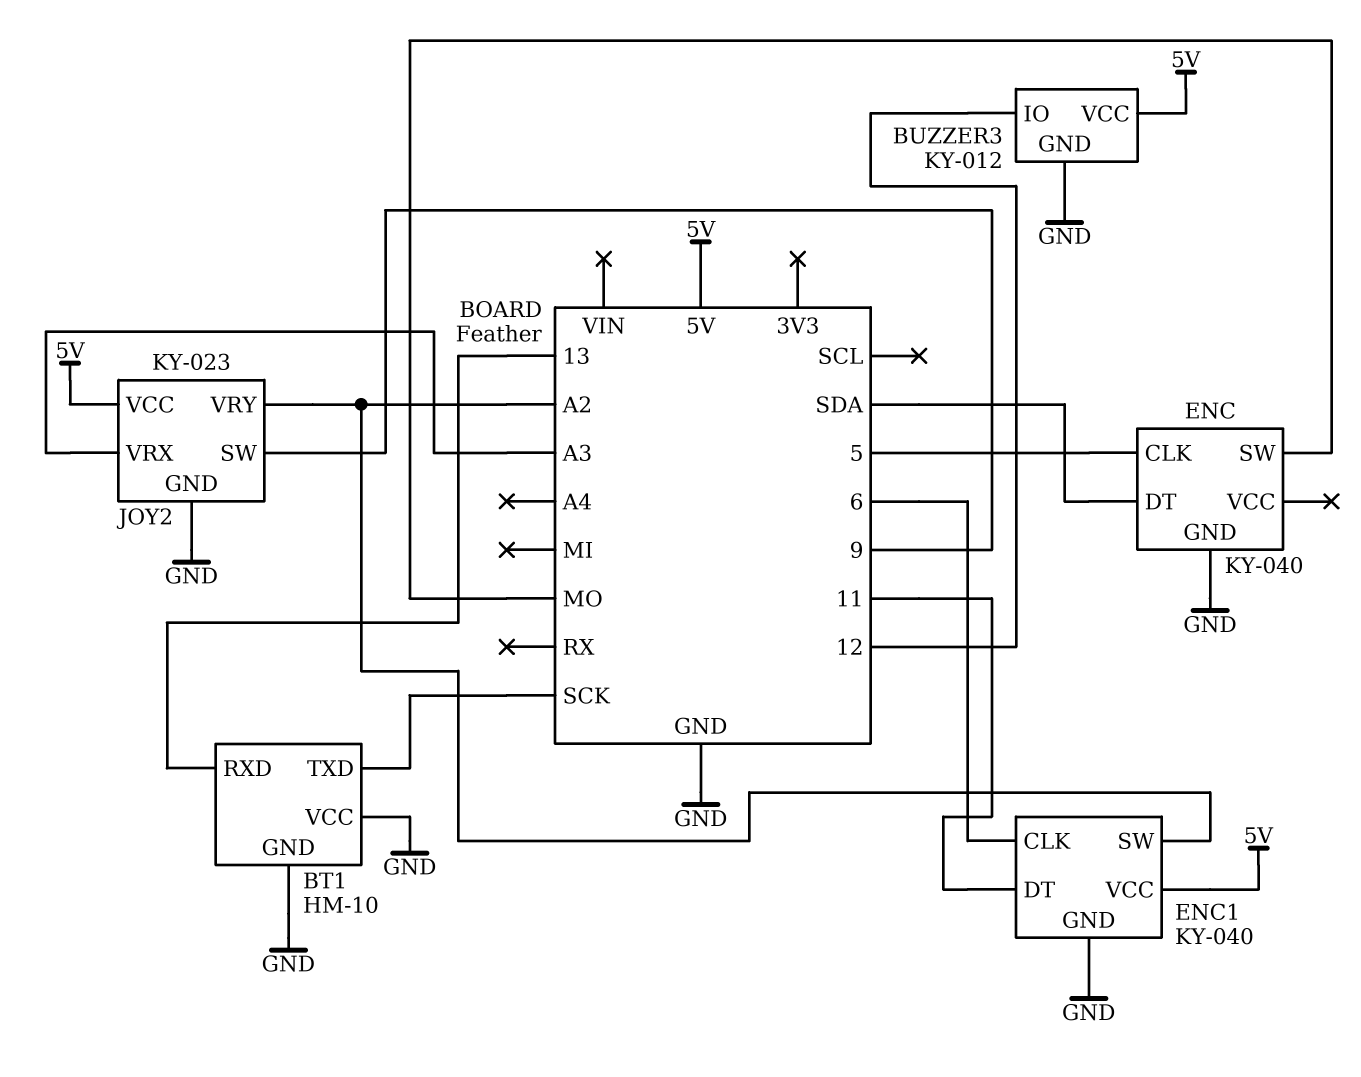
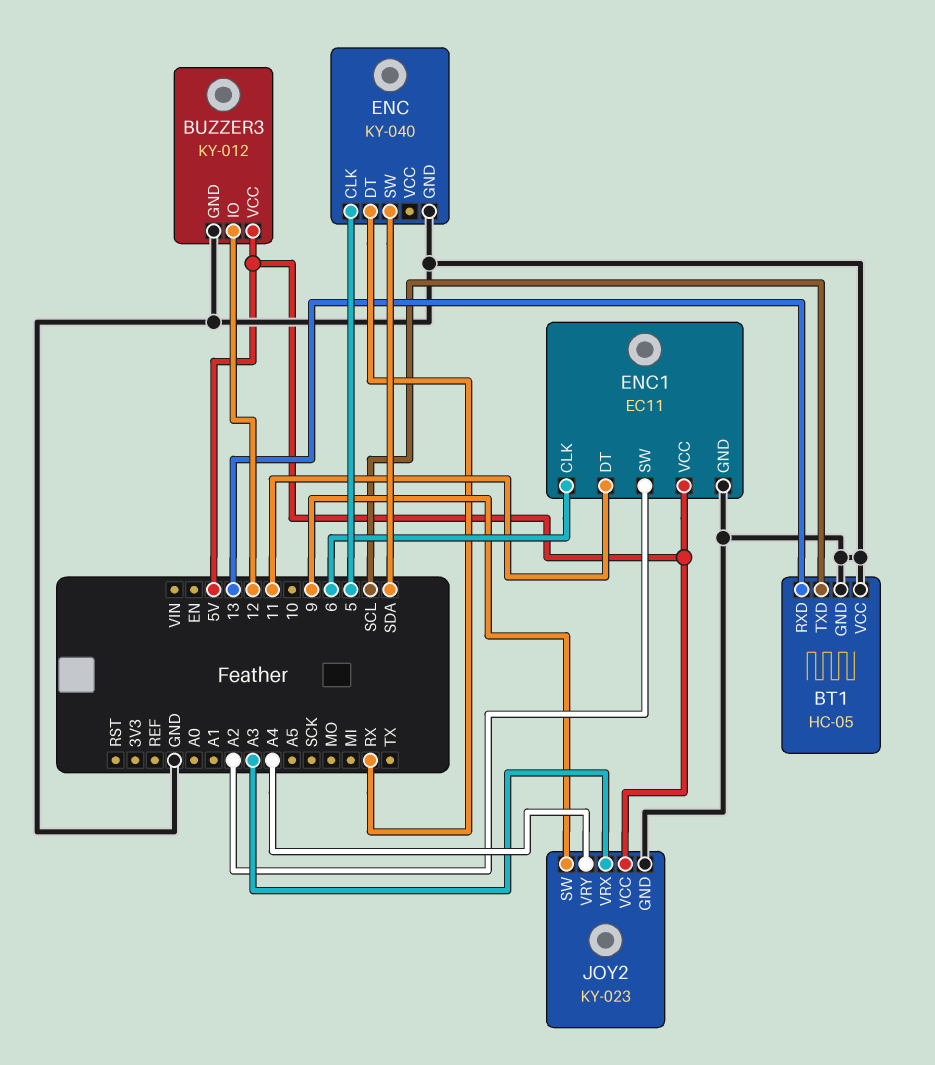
BT1: HM-10 -> HC-05
BT1 pin TXD: SCK -> SCL
ENC pin DT: SDA -> RX
ENC pin SW: MO -> SDA
ENC1: KY-040 -> EC11
JOY2 pin VRY: A2 -> A4

